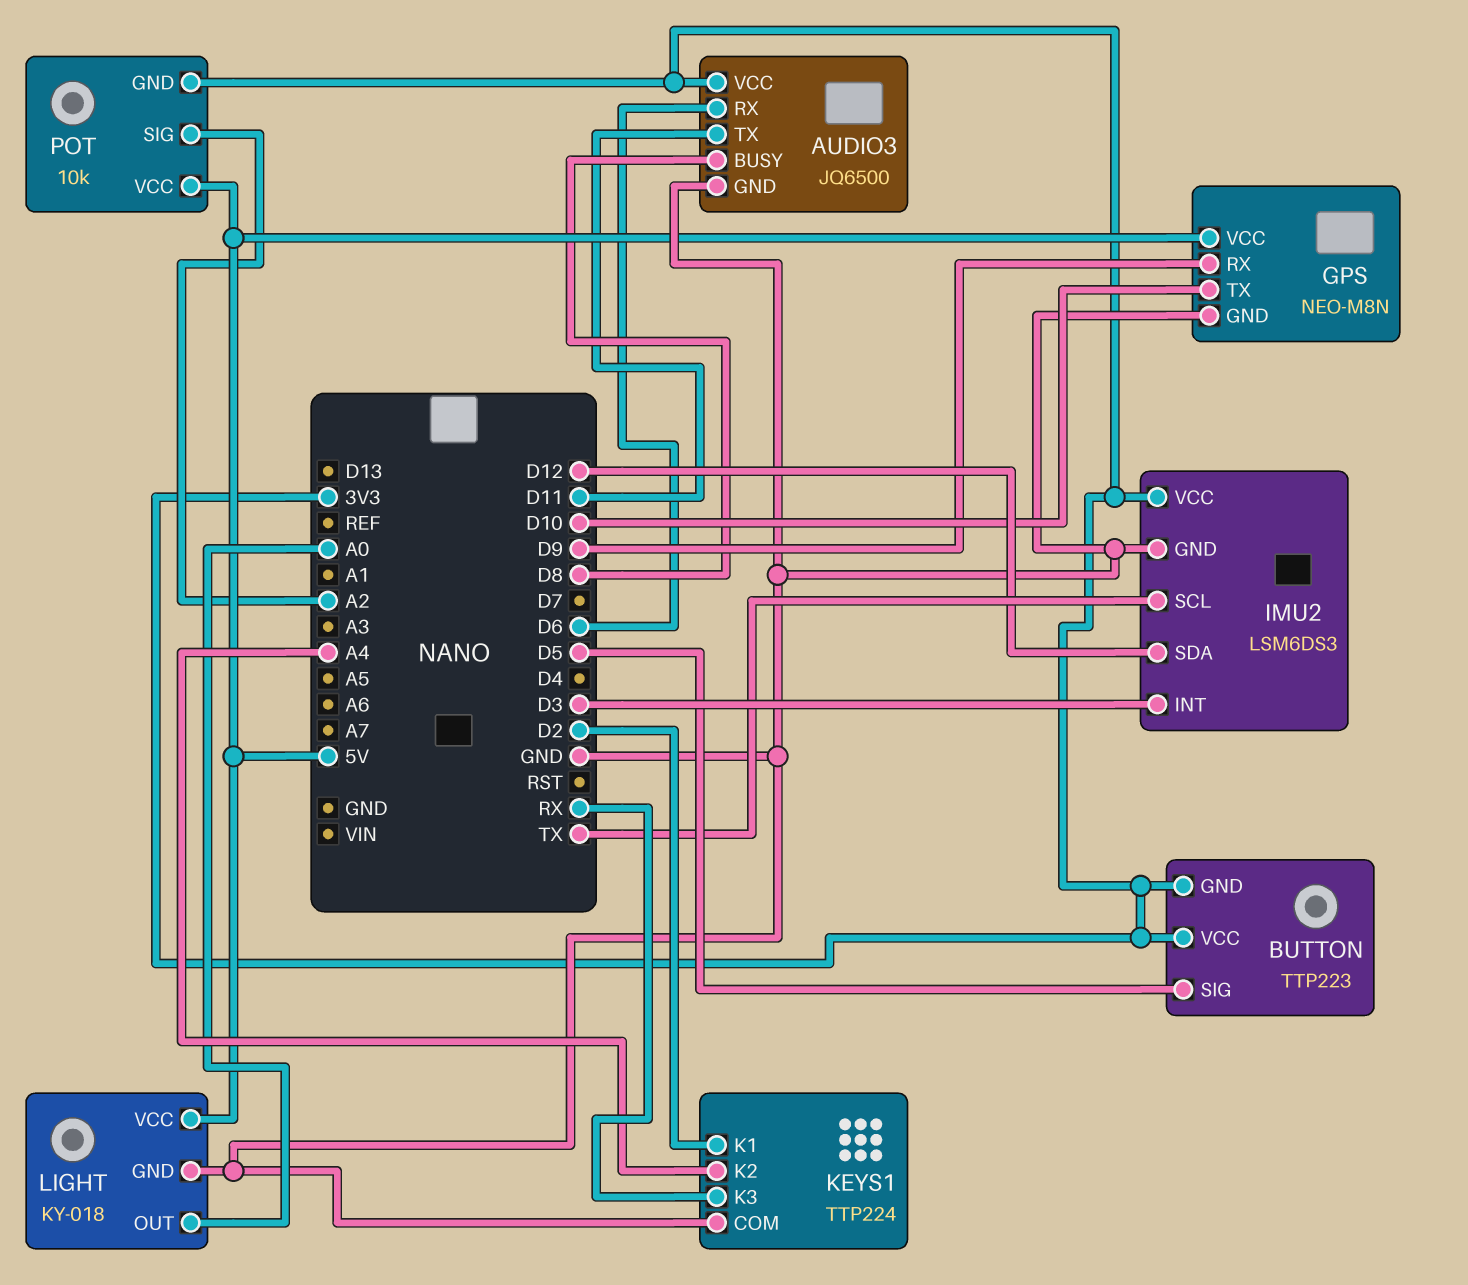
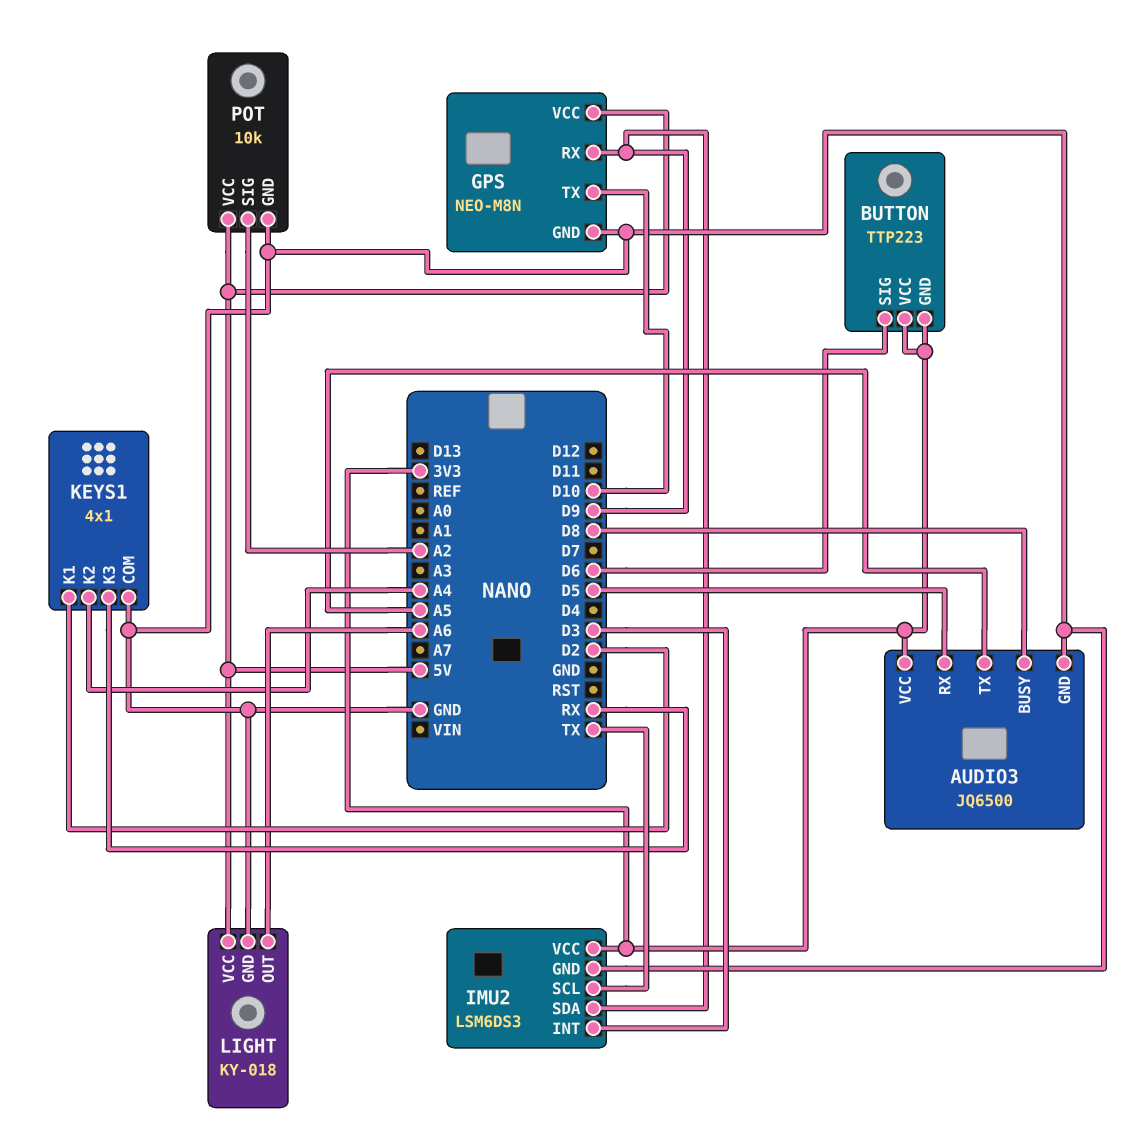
AUDIO3 pin RX: D6 -> D5
AUDIO3 pin TX: D11 -> A5
BUTTON pin SIG: D5 -> D6
IMU2 pin SDA: D12 -> D9
KEYS1: TTP224 -> 4x1
LIGHT pin OUT: A0 -> A6
POT pin GND: 3V3 -> GND

